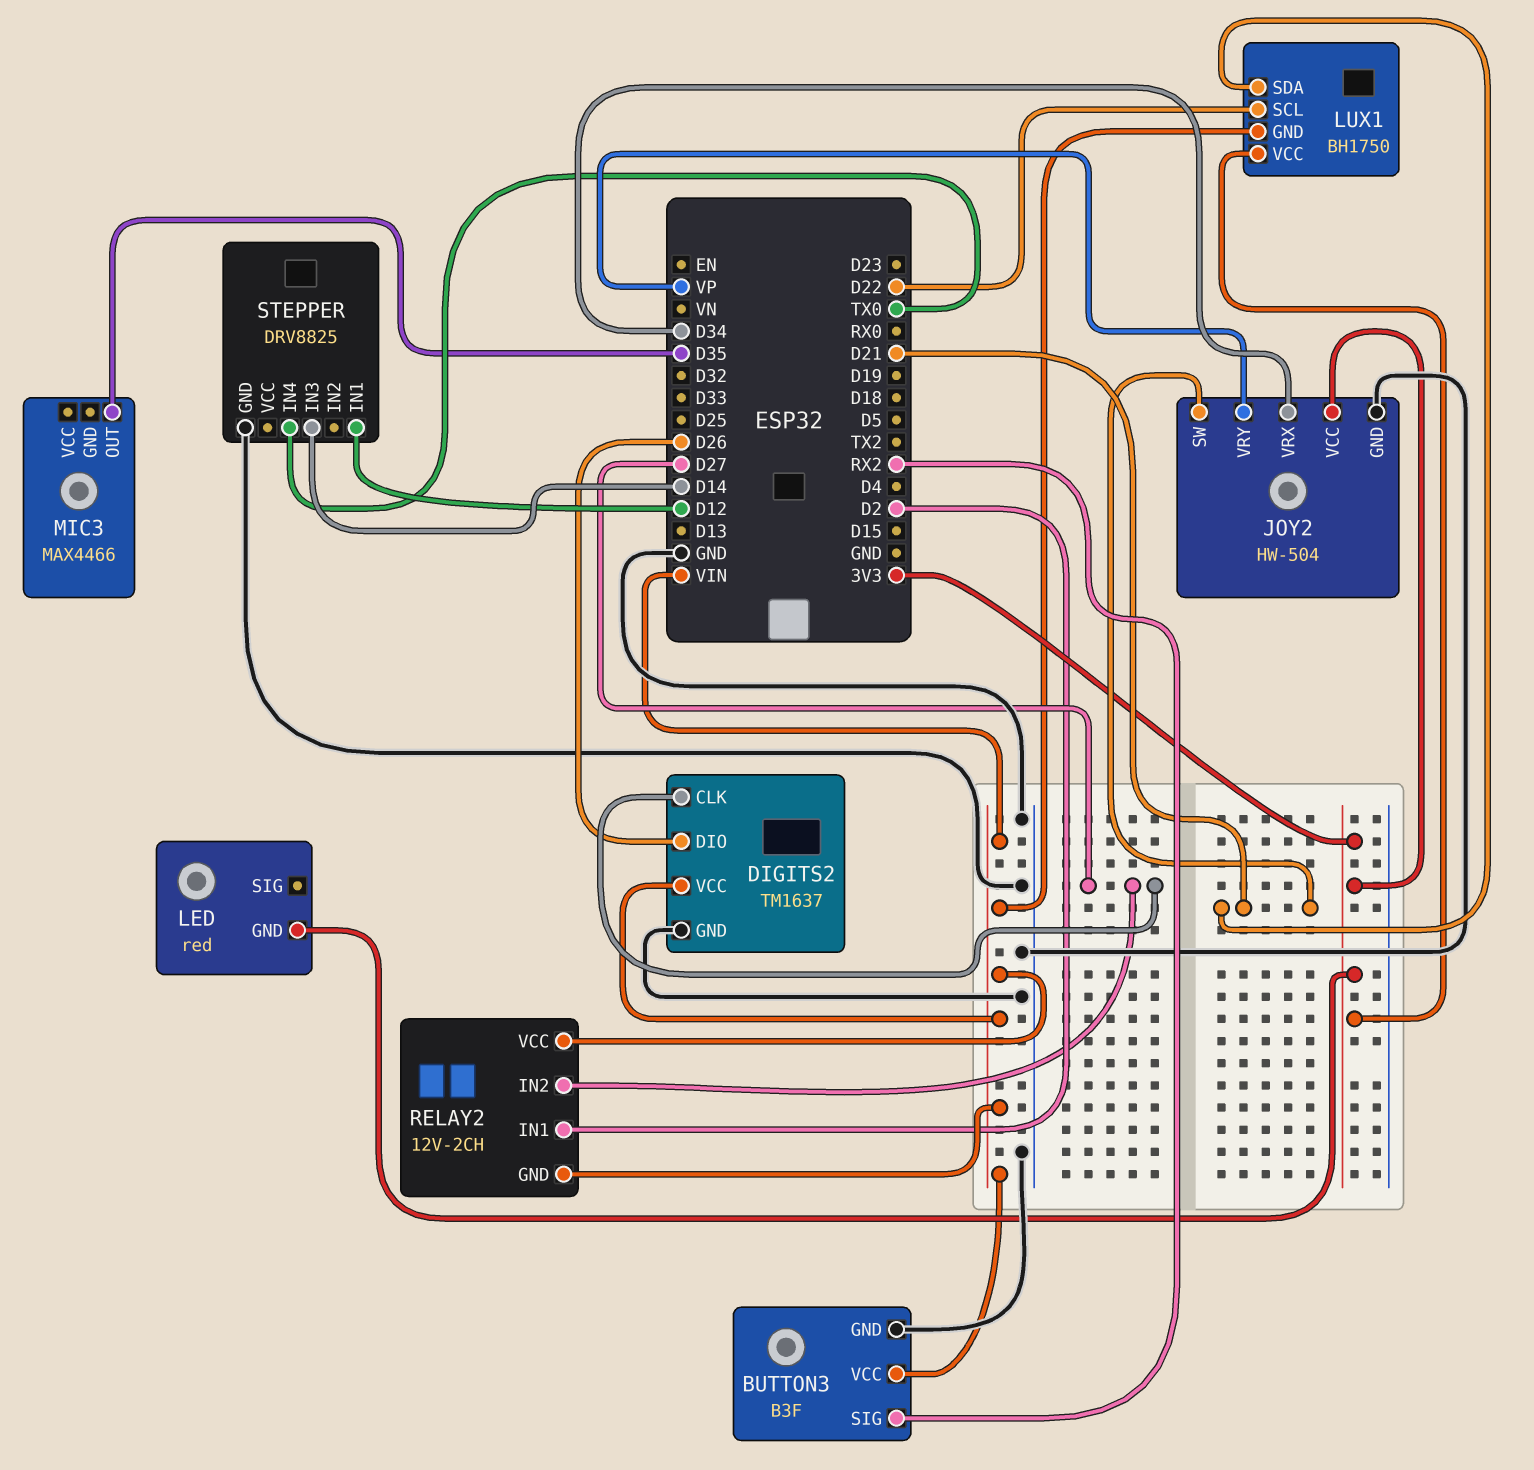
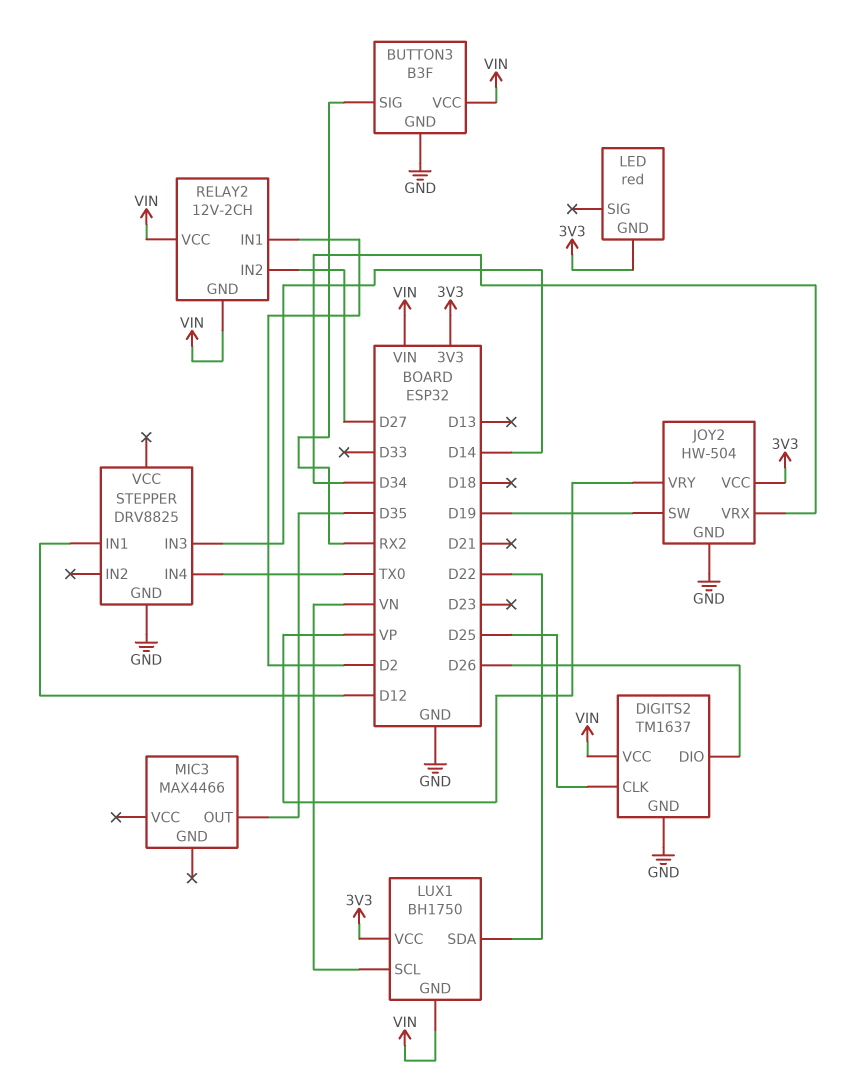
DIGITS2 pin CLK: D27 -> D25
JOY2 pin SW: D21 -> D19
LUX1 pin SCL: D22 -> VN
LUX1 pin SDA: D21 -> D22

